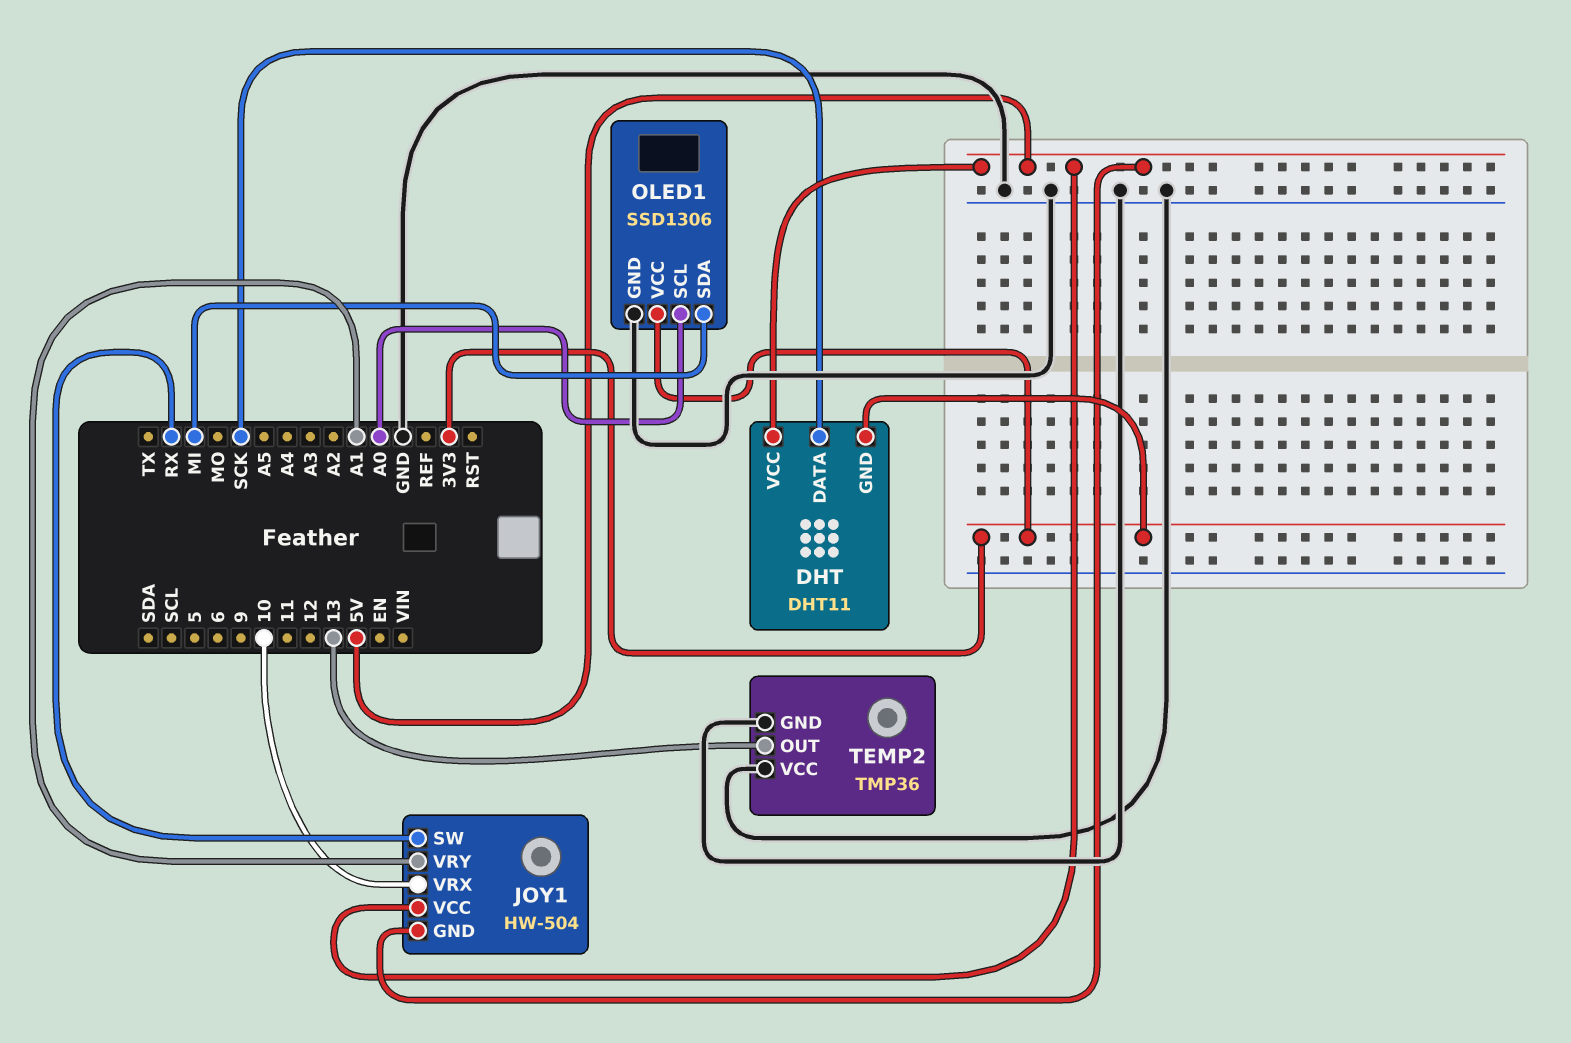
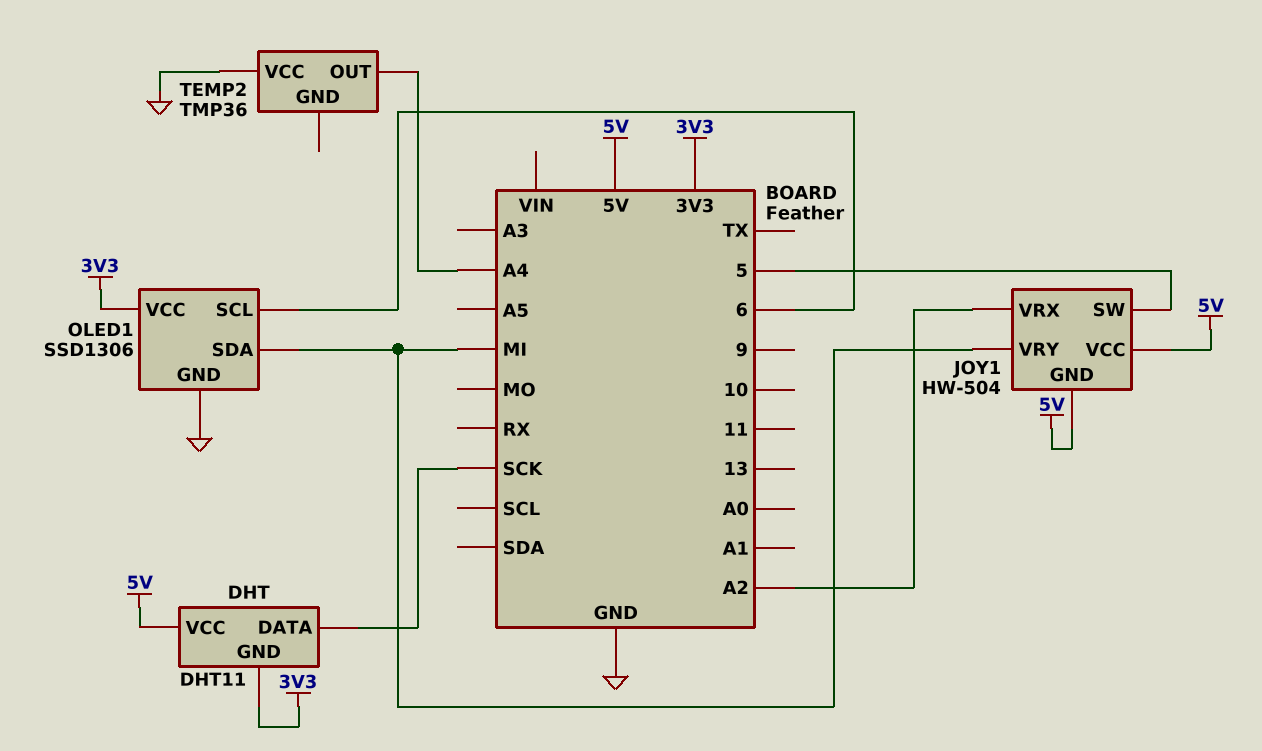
JOY1 pin SW: RX -> 5
JOY1 pin VRX: 10 -> A2
JOY1 pin VRY: A1 -> MI
OLED1 pin SCL: A0 -> 6
TEMP2 pin GND: GND -> none
TEMP2 pin OUT: 13 -> A4

